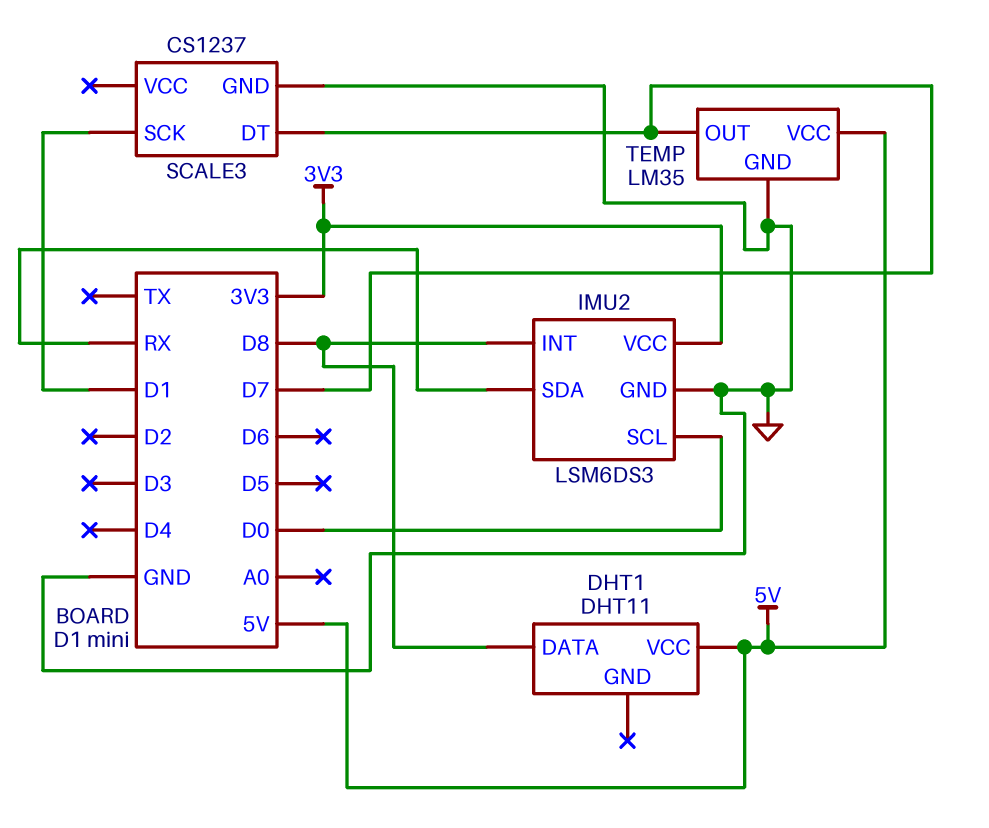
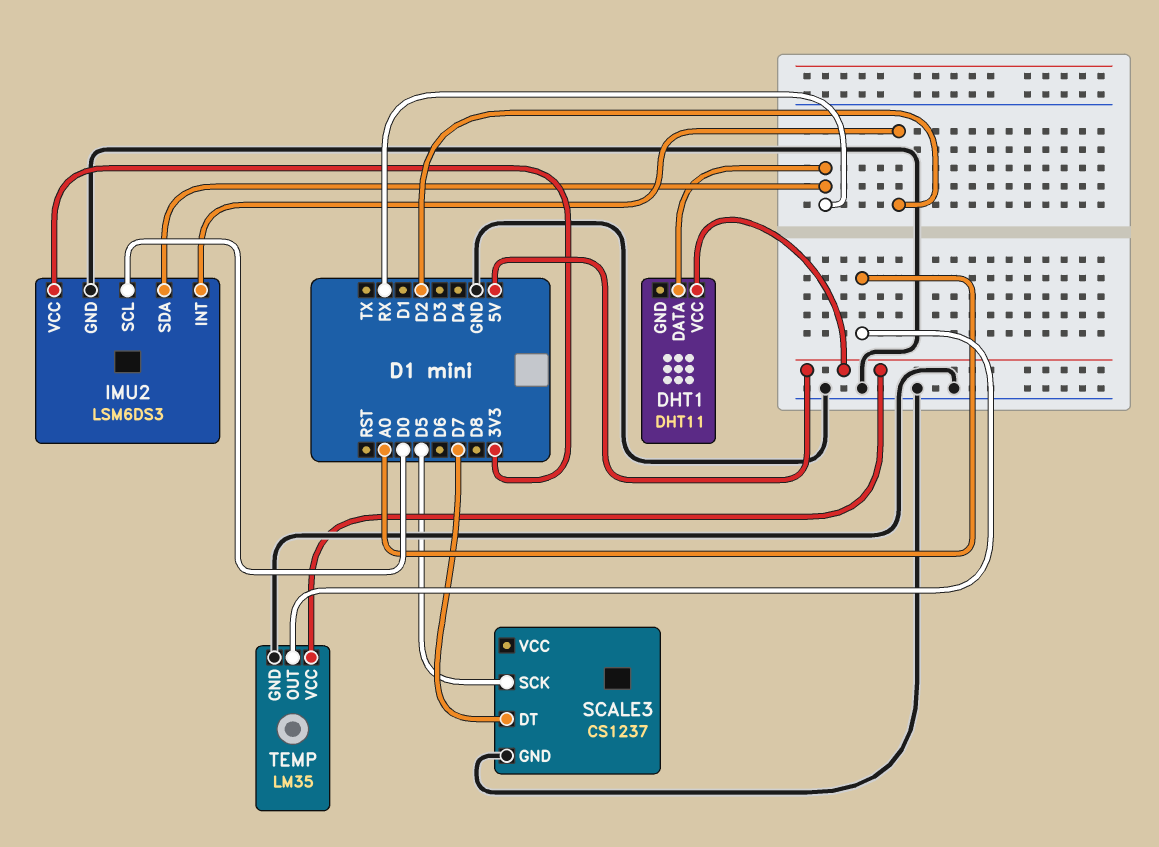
DHT1 pin DATA: D8 -> RX
IMU2 pin INT: D8 -> D2
SCALE3 pin SCK: D1 -> D5
TEMP pin OUT: D7 -> A0

